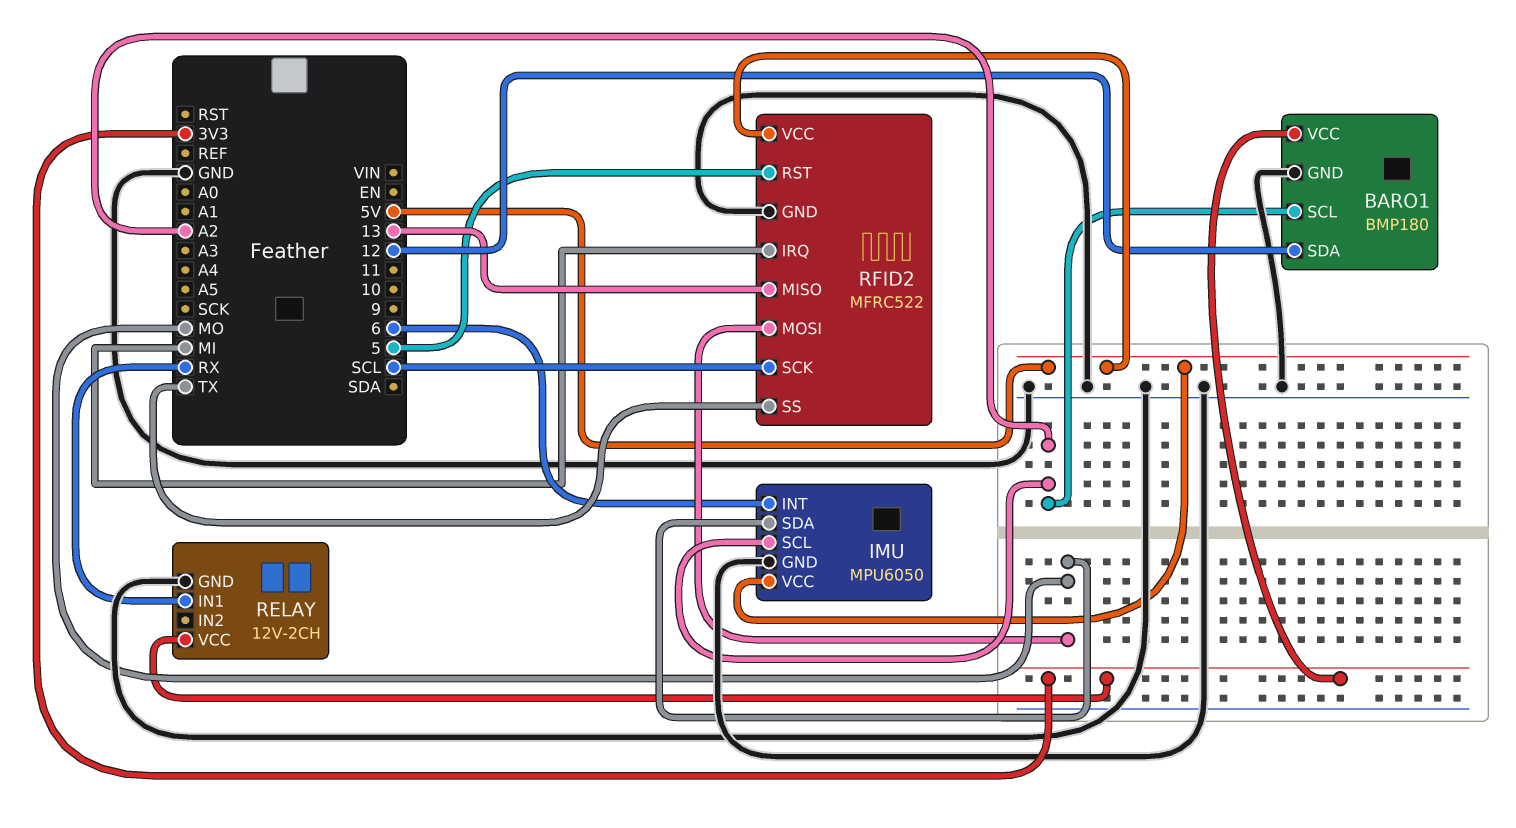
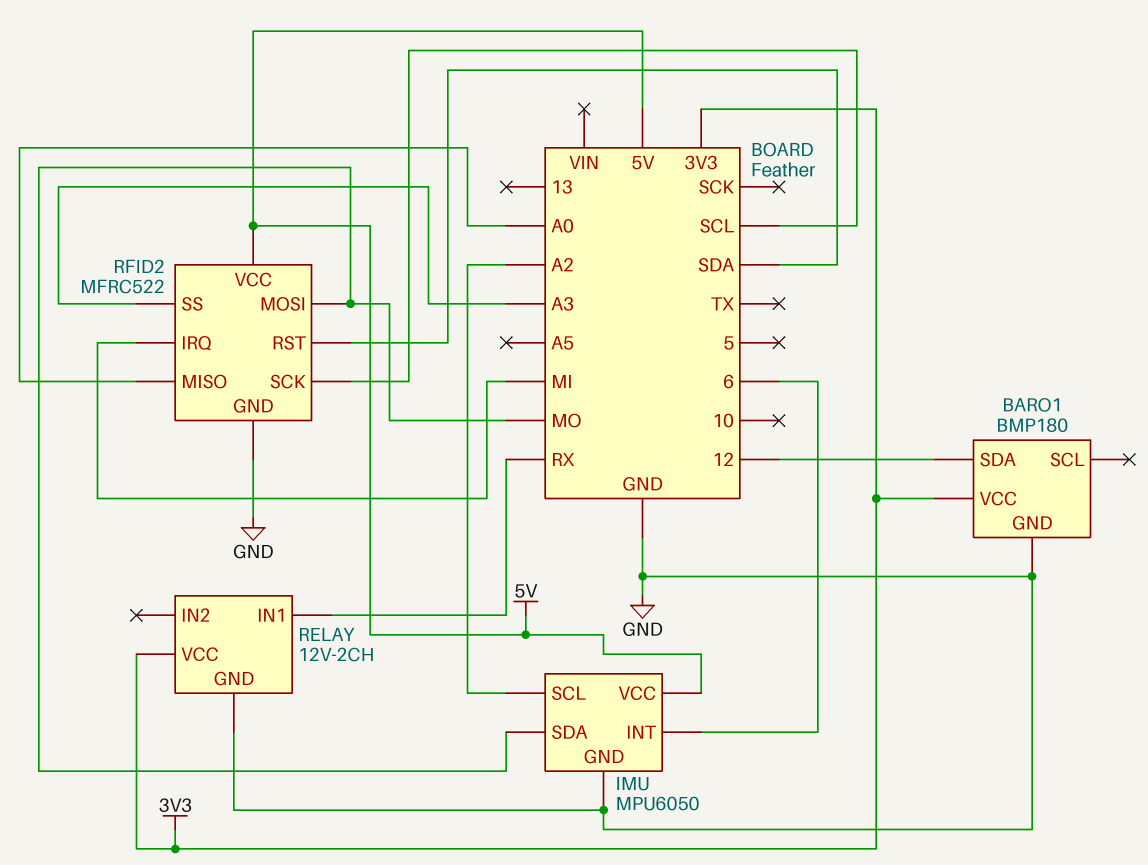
BARO1 pin SCL: A2 -> none
RFID2 pin MISO: 13 -> A0
RFID2 pin RST: 5 -> SDA
RFID2 pin SS: TX -> A3

